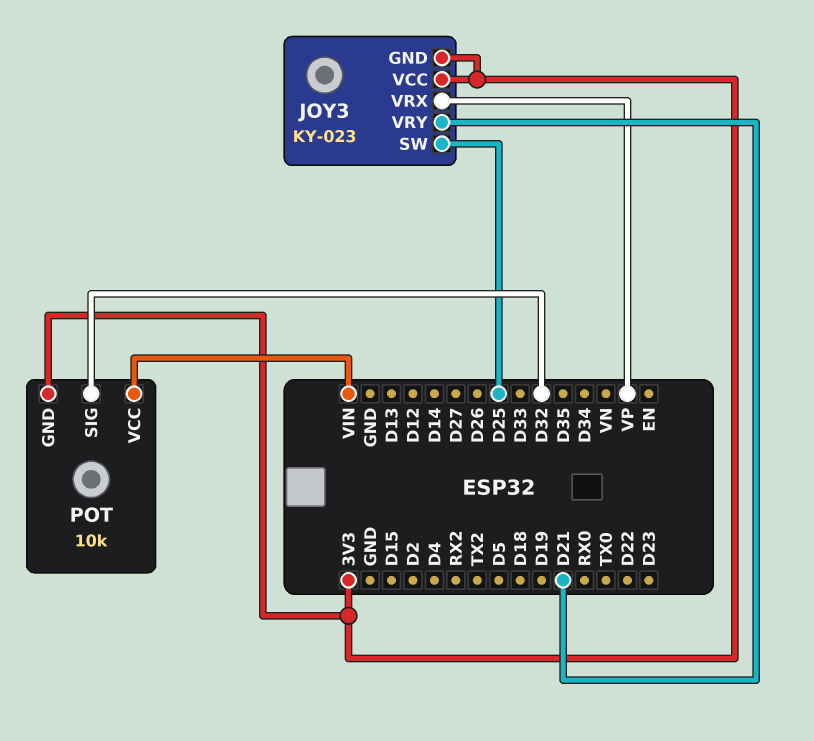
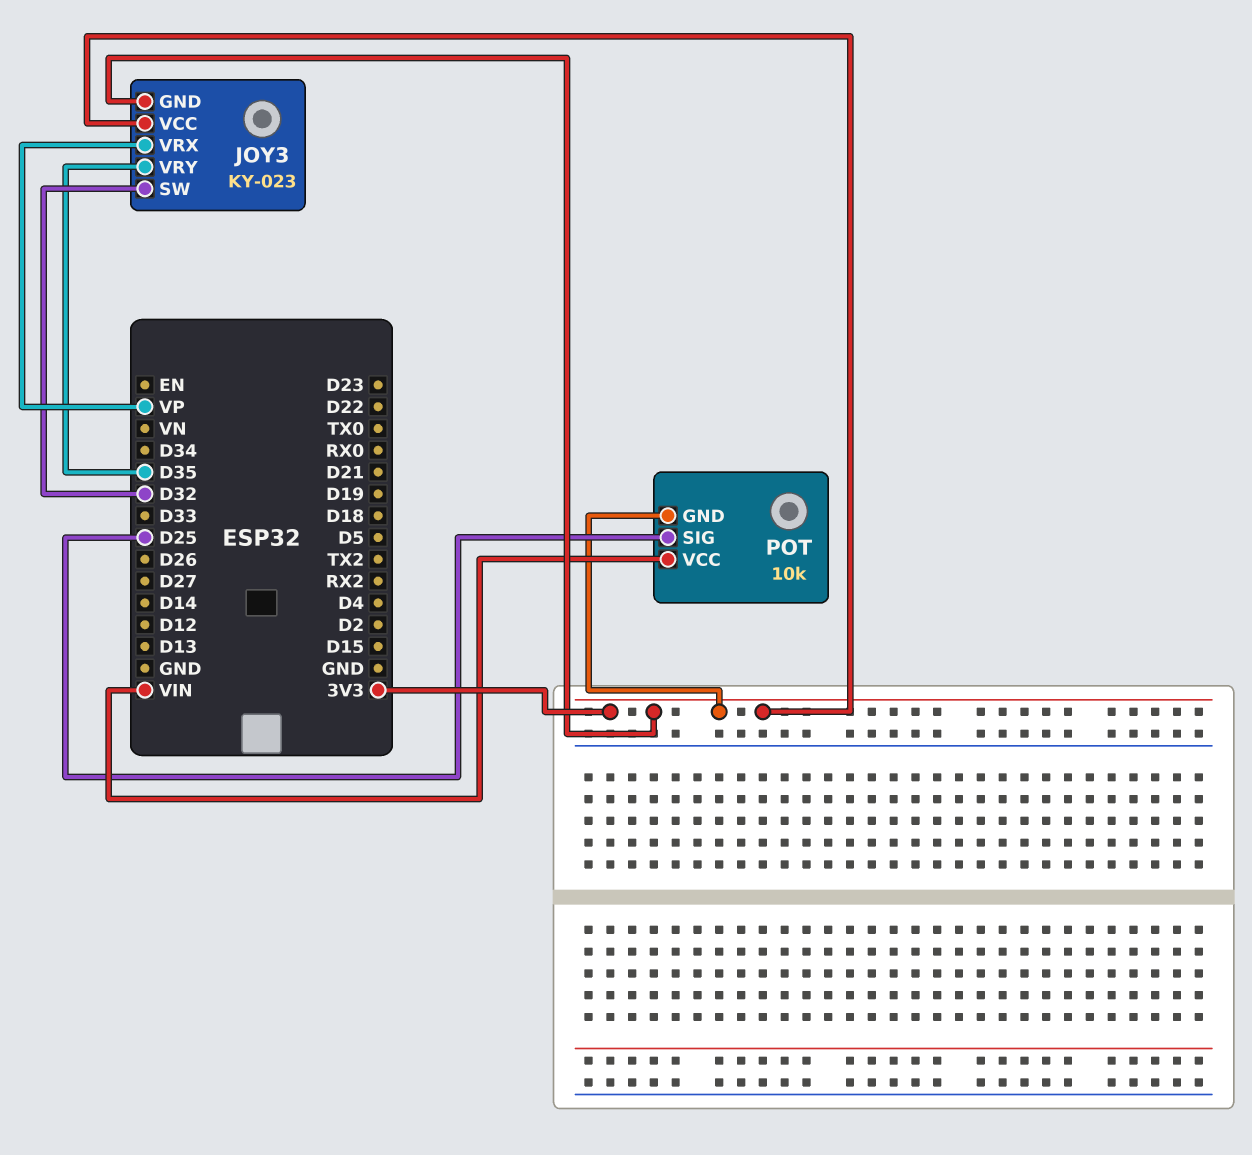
JOY3 pin SW: D25 -> D32
JOY3 pin VRY: D21 -> D35
POT pin SIG: D32 -> D25

